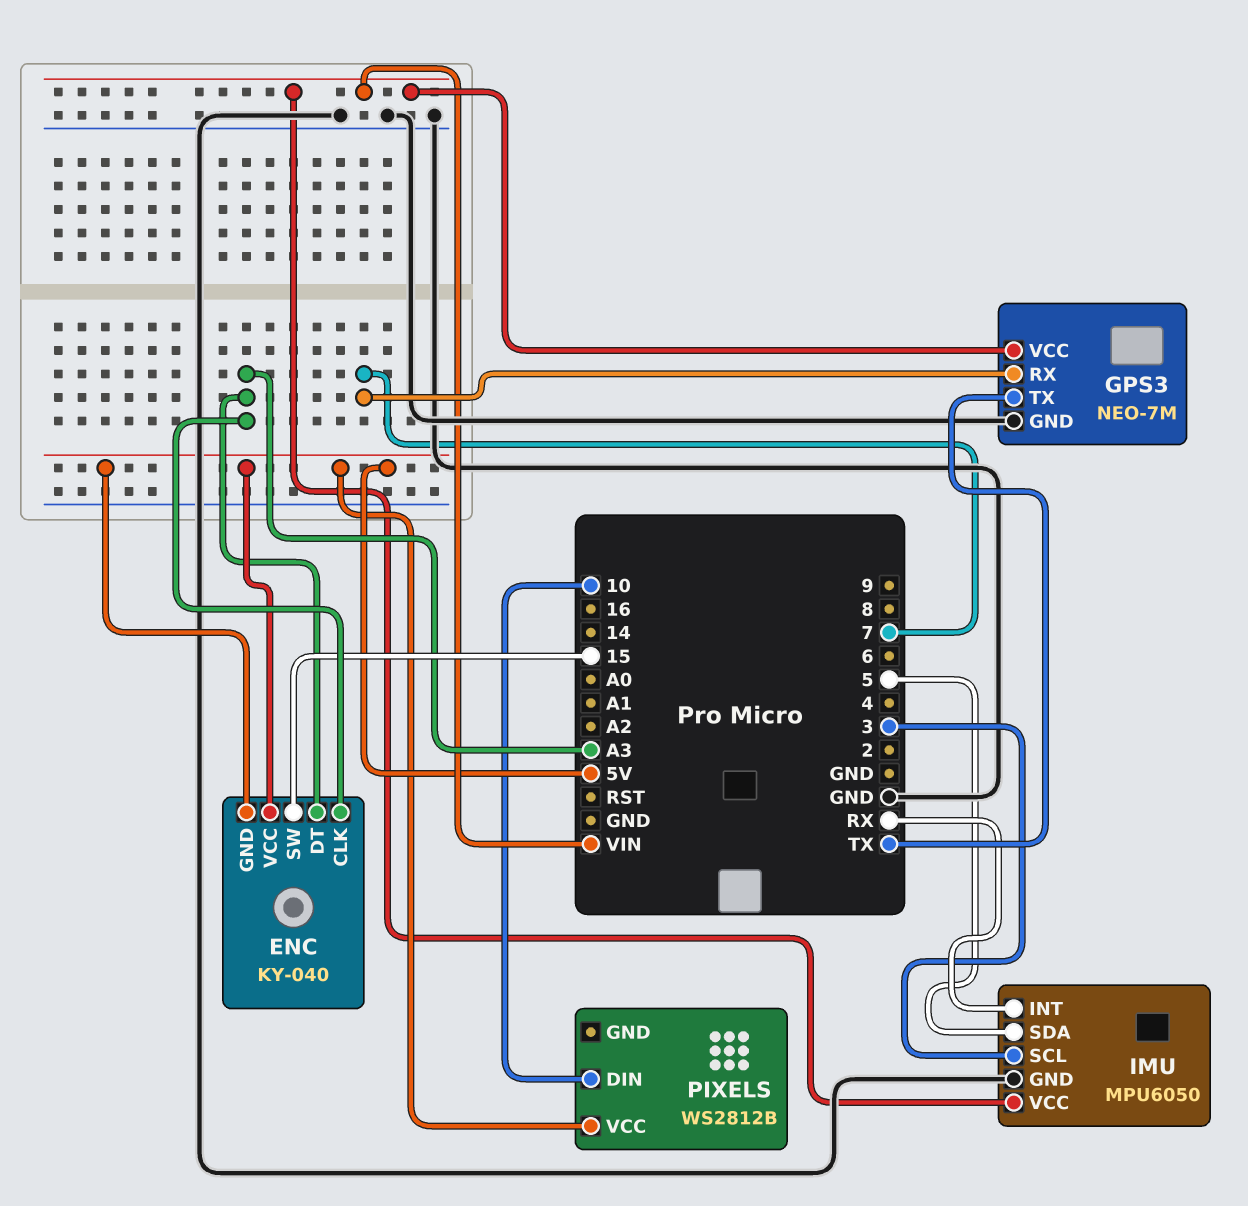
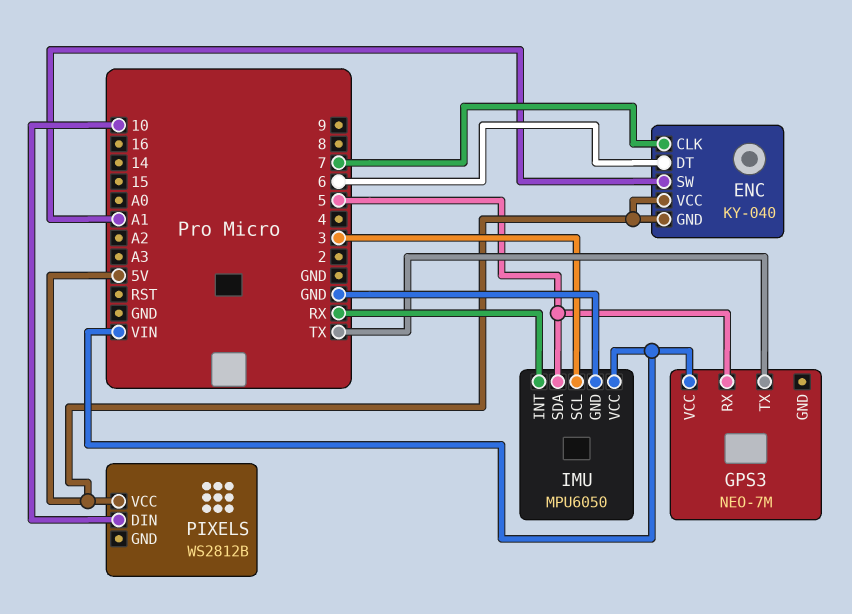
ENC pin CLK: A3 -> 7
ENC pin DT: A3 -> 6
ENC pin SW: 15 -> A1
GPS3 pin GND: GND -> none
GPS3 pin RX: 7 -> 5

